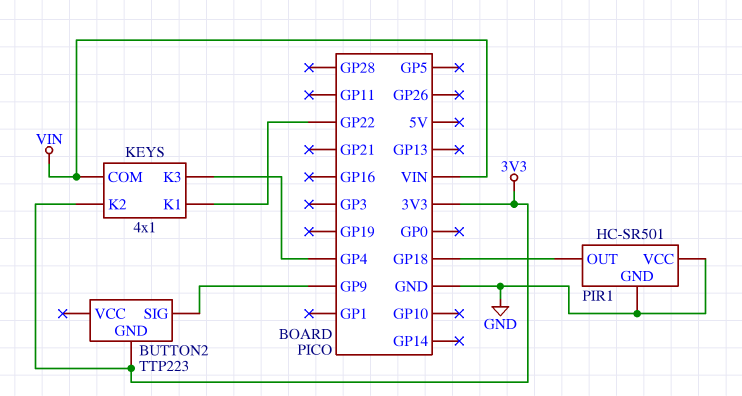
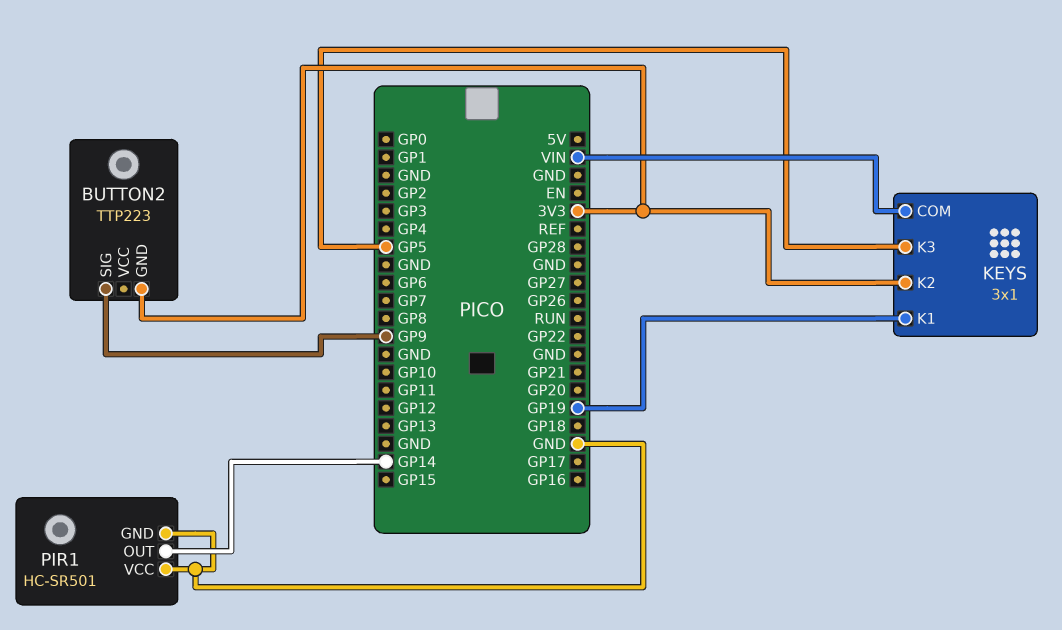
KEYS: 4x1 -> 3x1
KEYS pin K1: GP22 -> GP19
KEYS pin K3: GP4 -> GP5
PIR1 pin OUT: GP18 -> GP14

